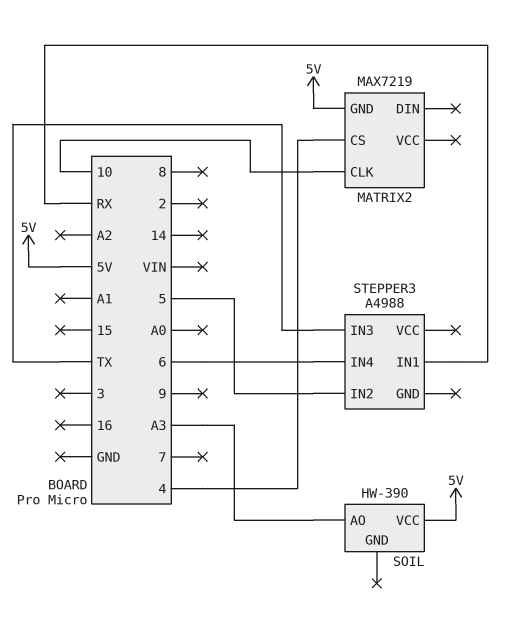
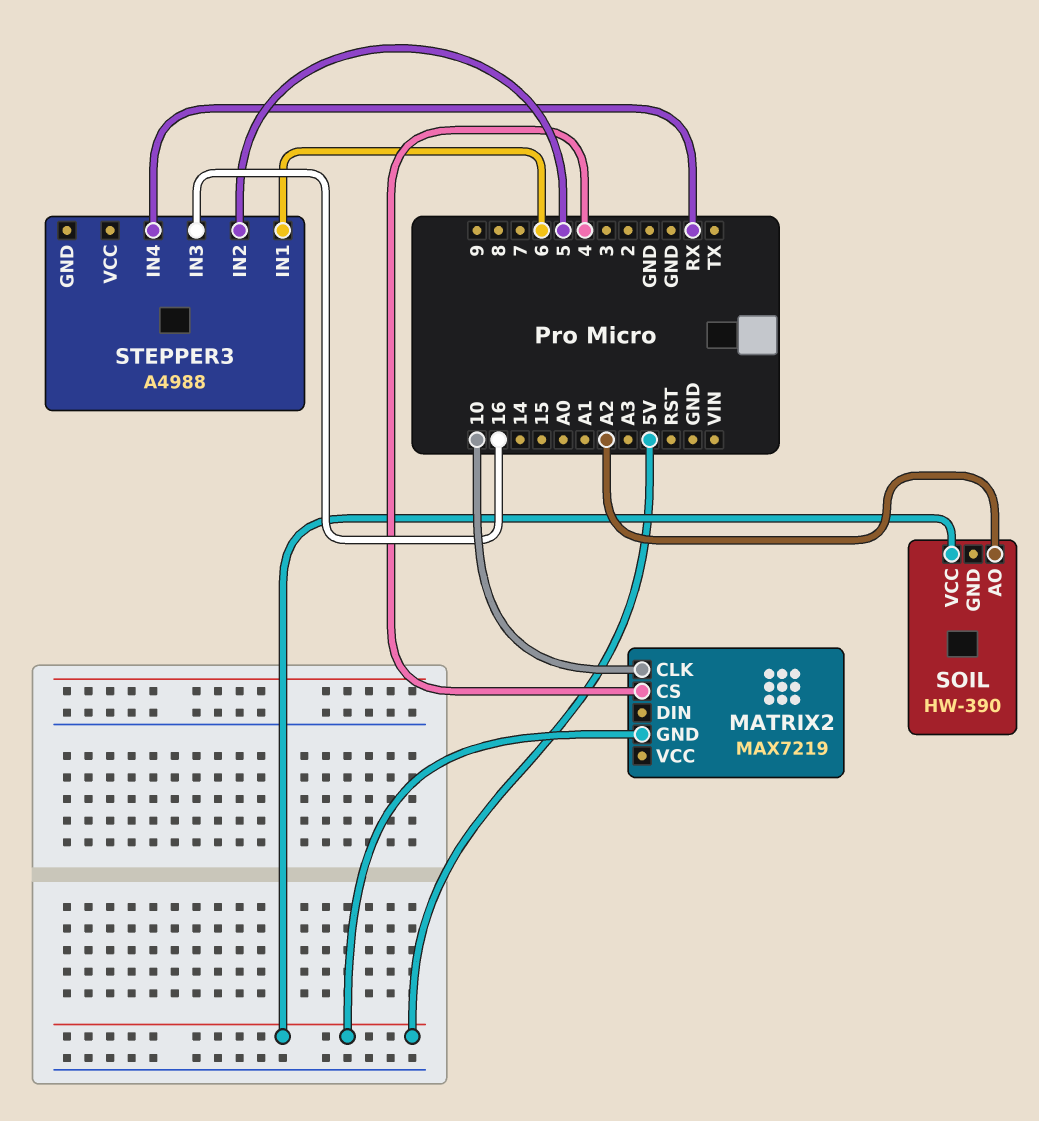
SOIL pin AO: A3 -> A2
STEPPER3 pin IN1: RX -> 6
STEPPER3 pin IN3: TX -> 16
STEPPER3 pin IN4: 6 -> RX

